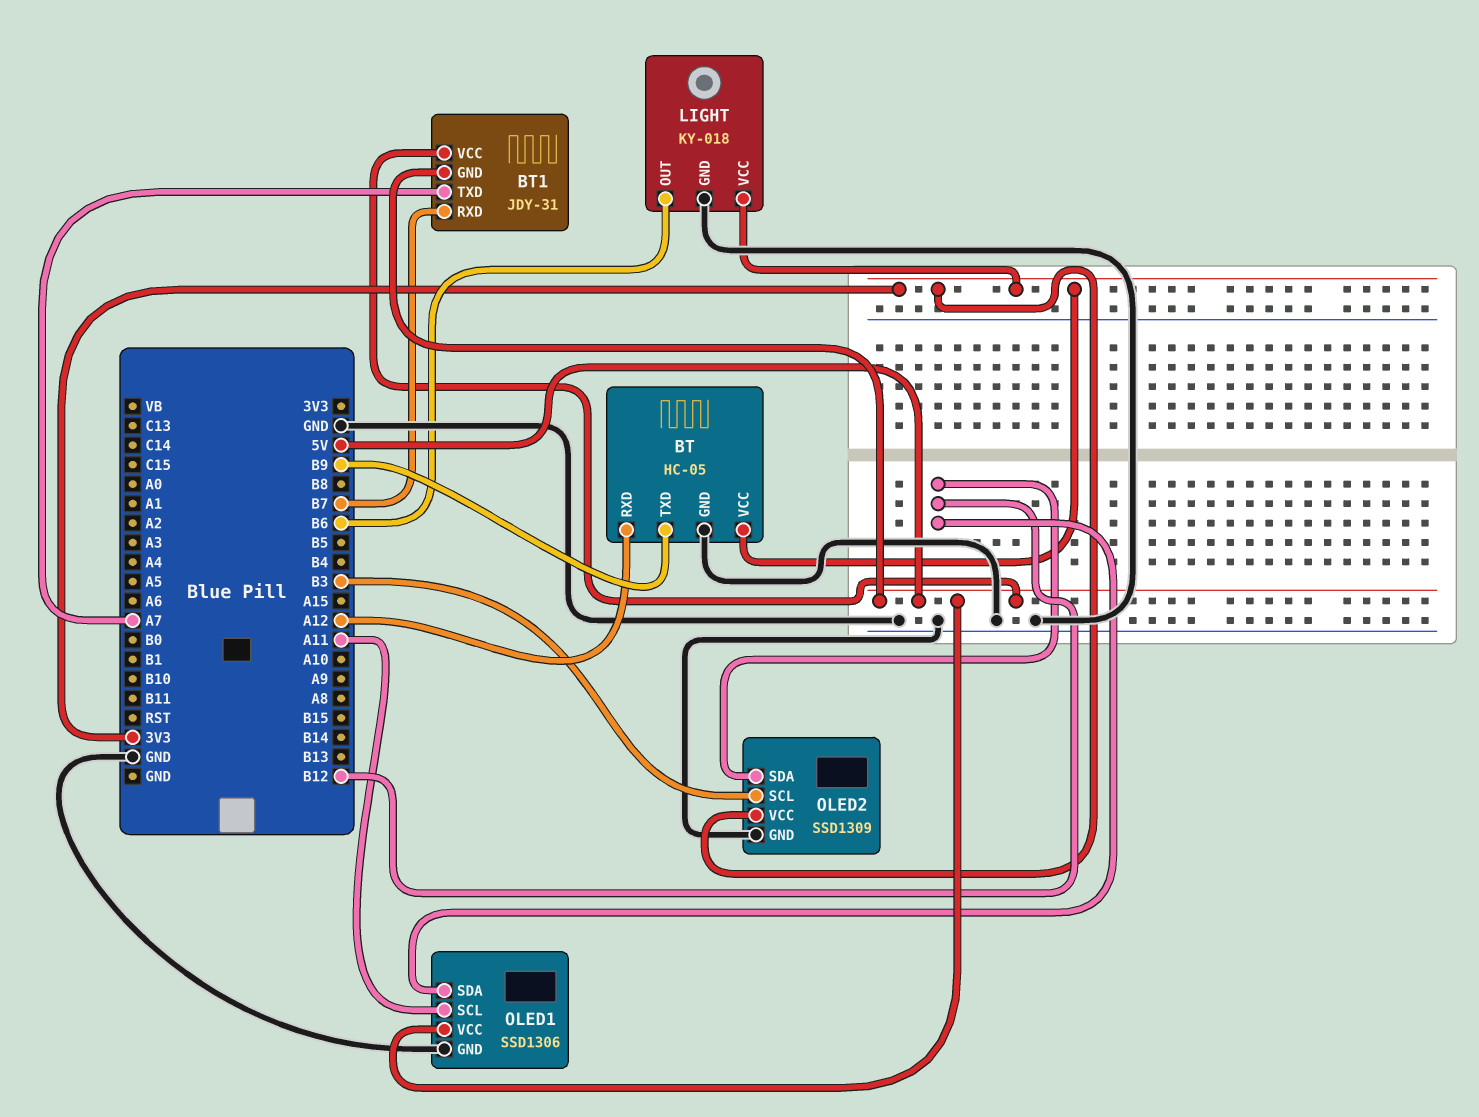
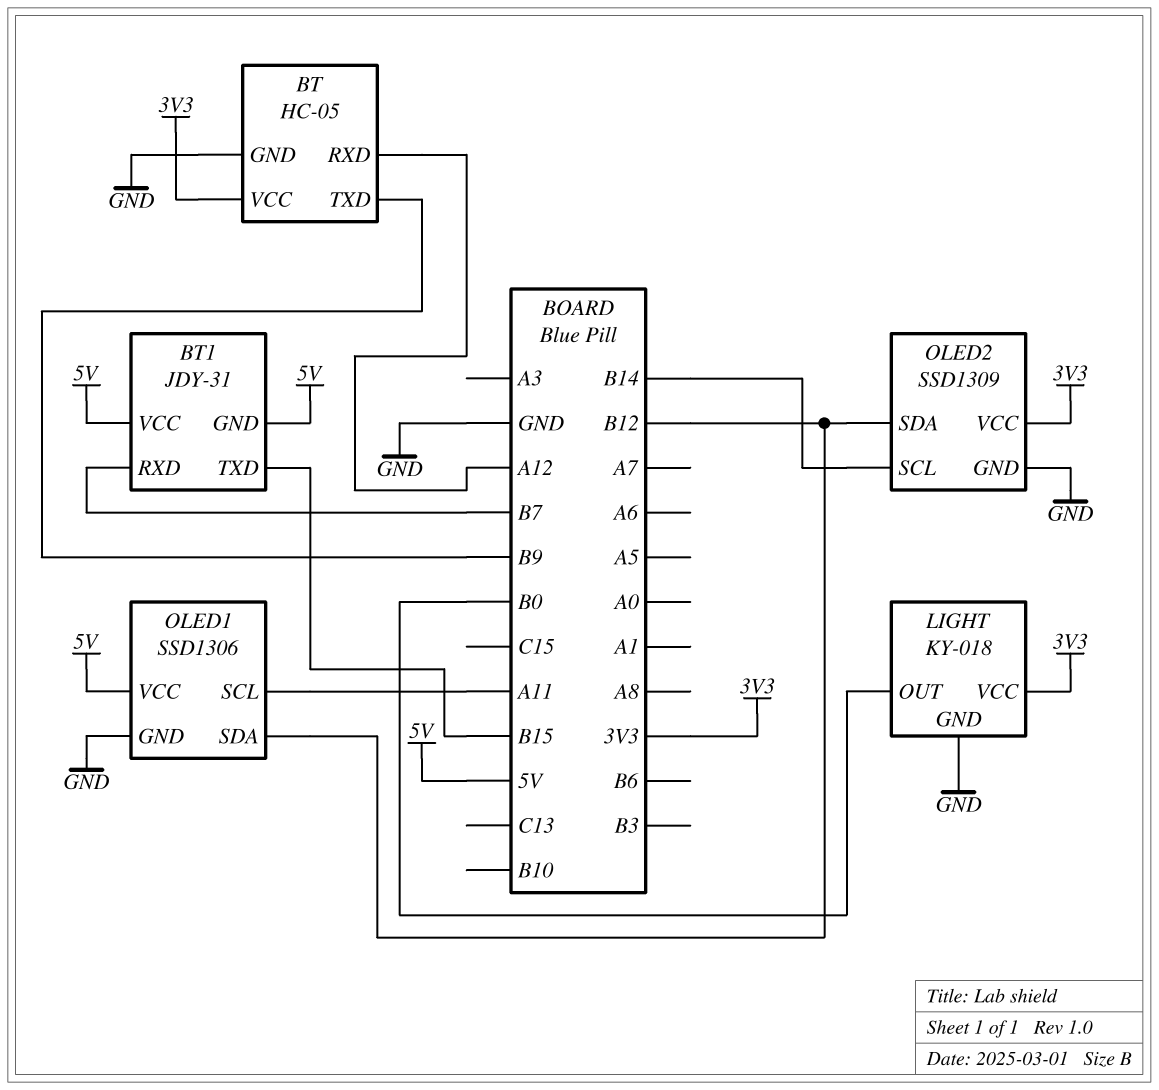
BT1 pin TXD: A7 -> B15
LIGHT pin OUT: B6 -> B0
OLED2 pin SCL: B3 -> B14

